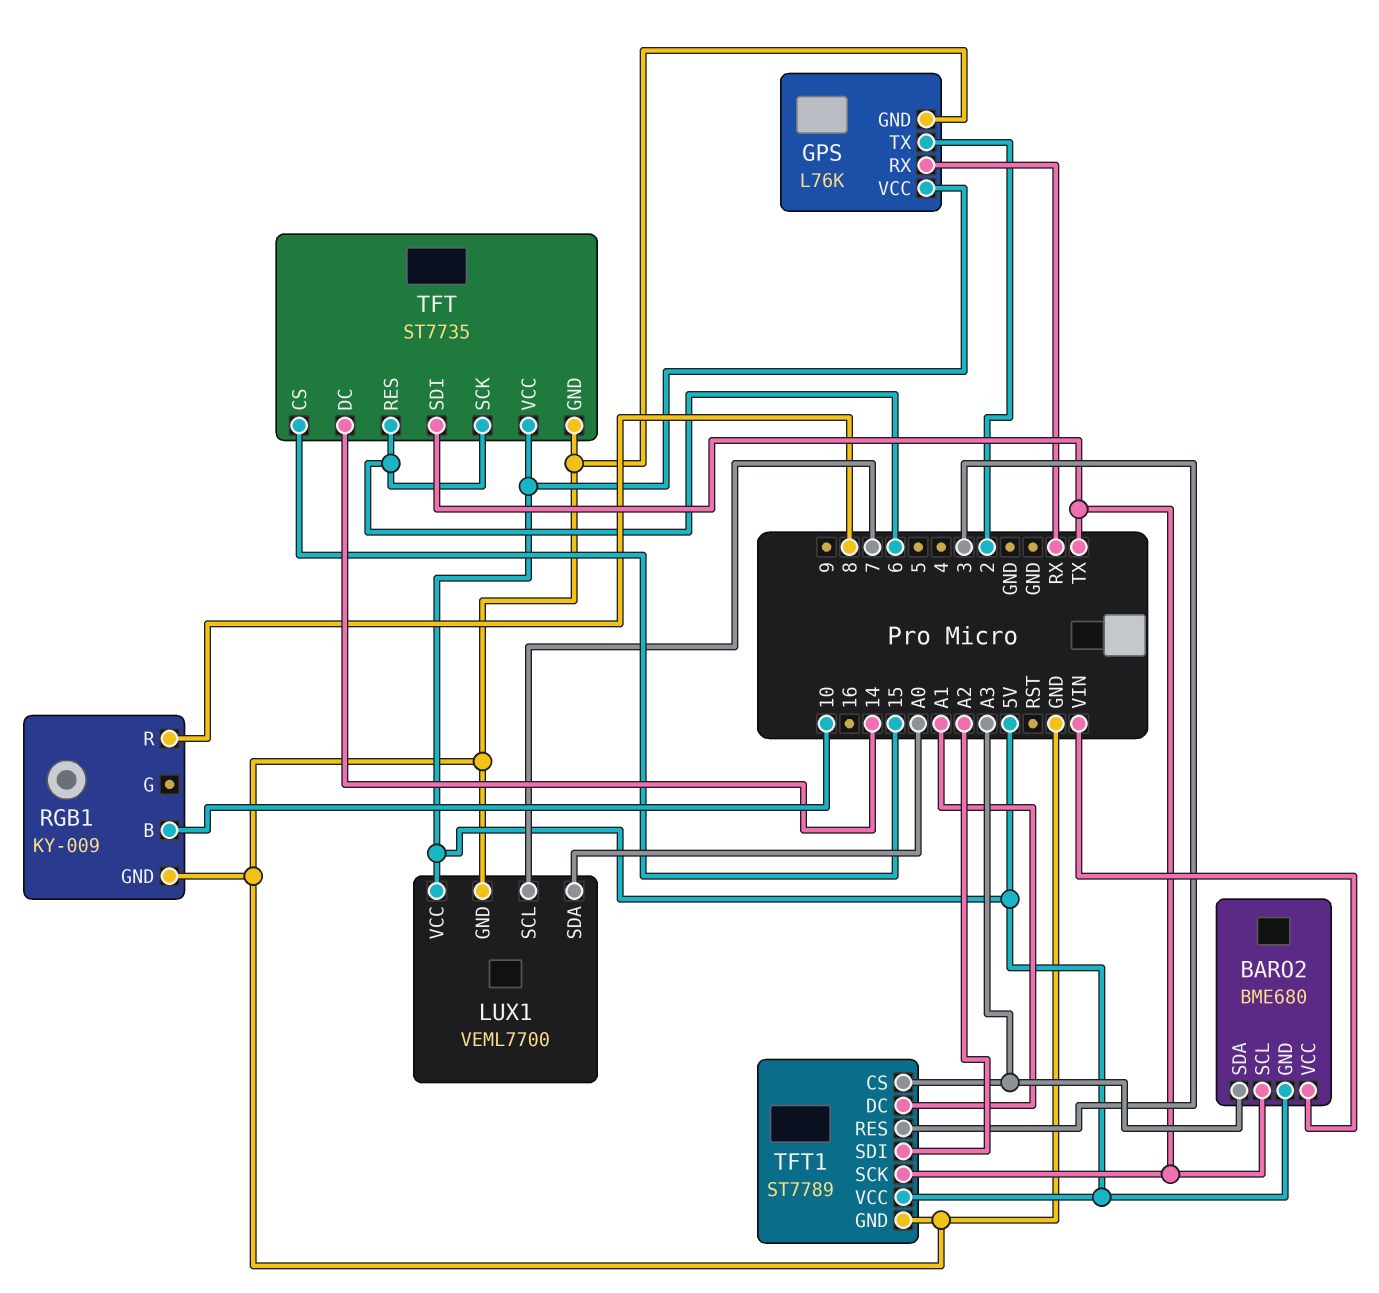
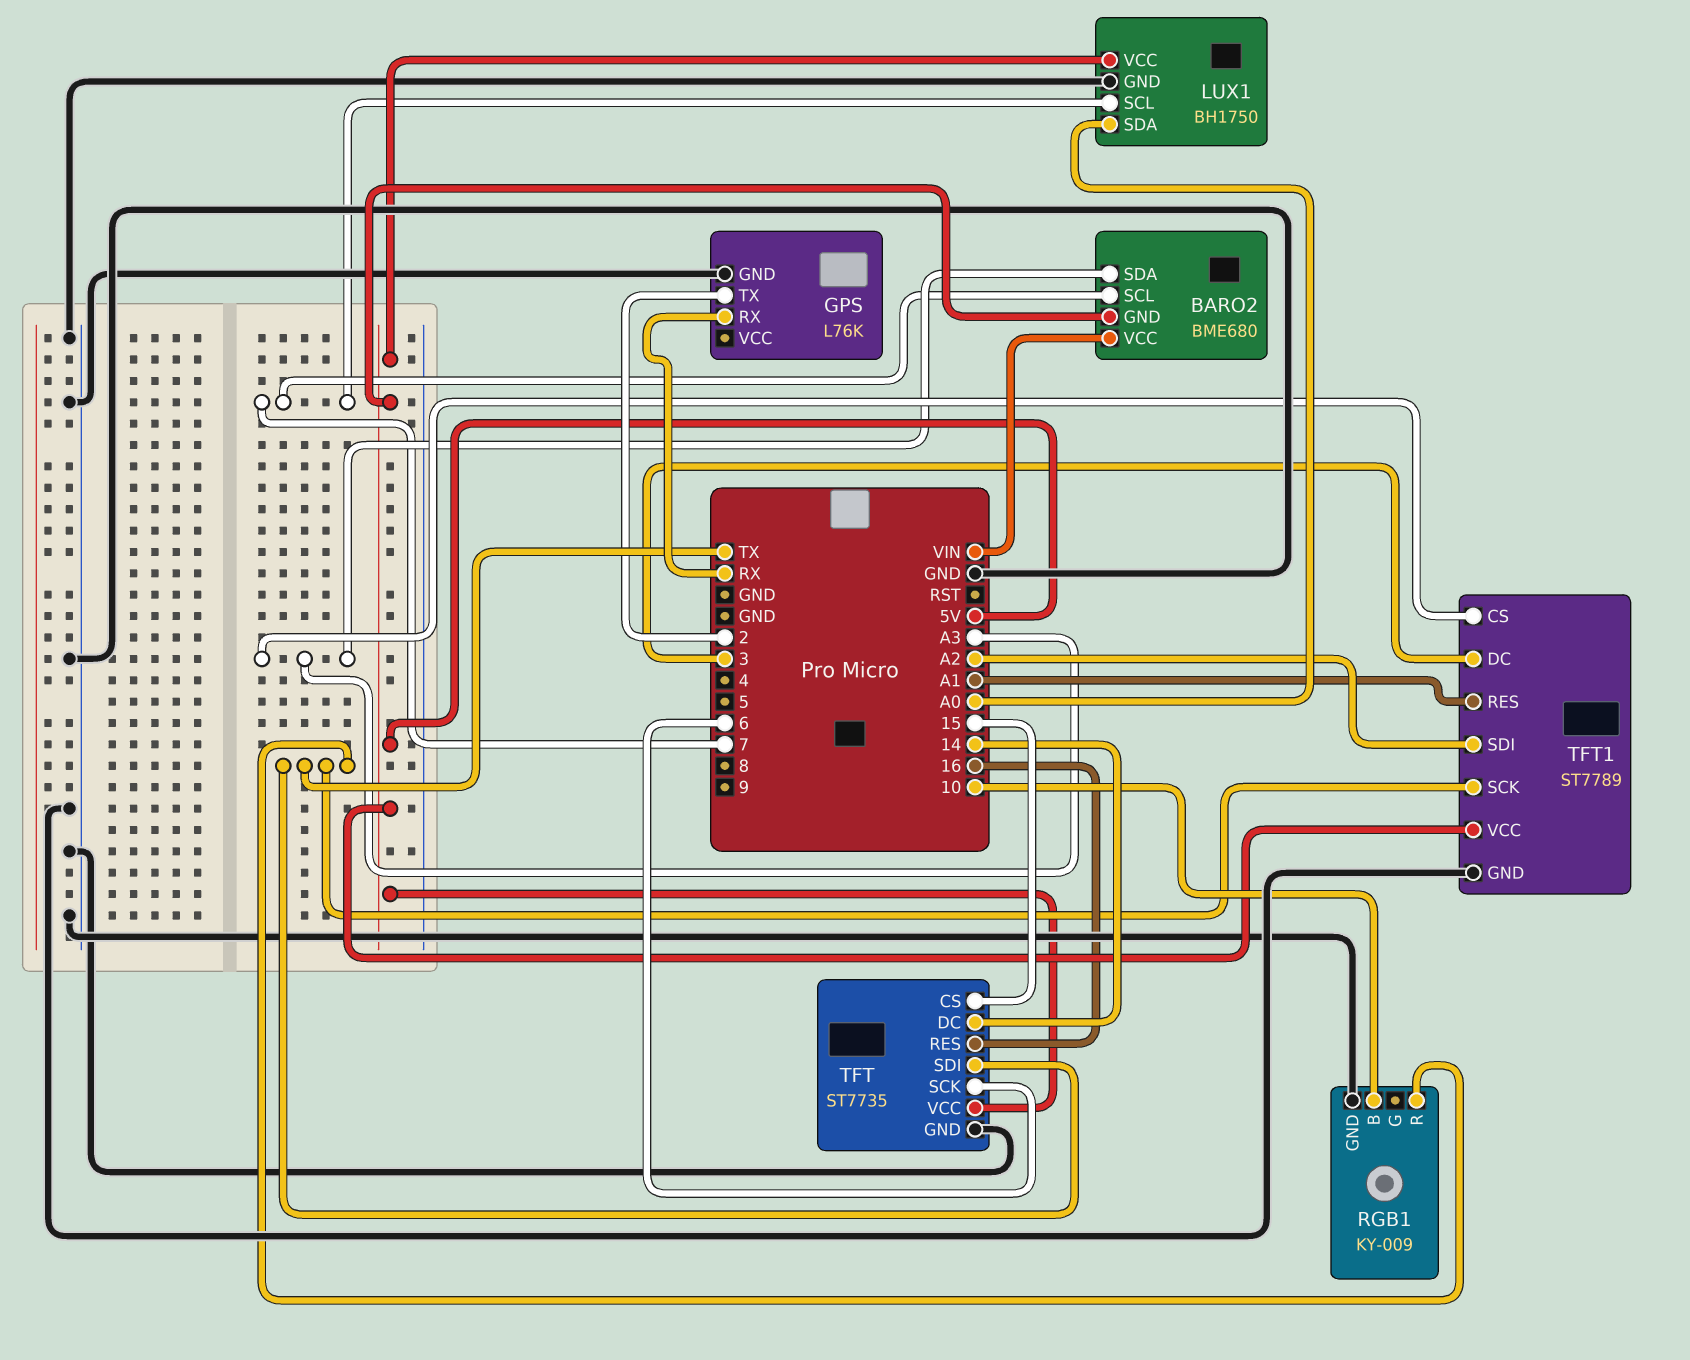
BARO2 pin SCL: TX -> 7
GPS pin VCC: 5V -> none
LUX1: VEML7700 -> BH1750
RGB1 pin R: 8 -> TX
TFT pin RES: 6 -> 16
TFT1 pin DC: A1 -> 3
TFT1 pin RES: 3 -> A1

